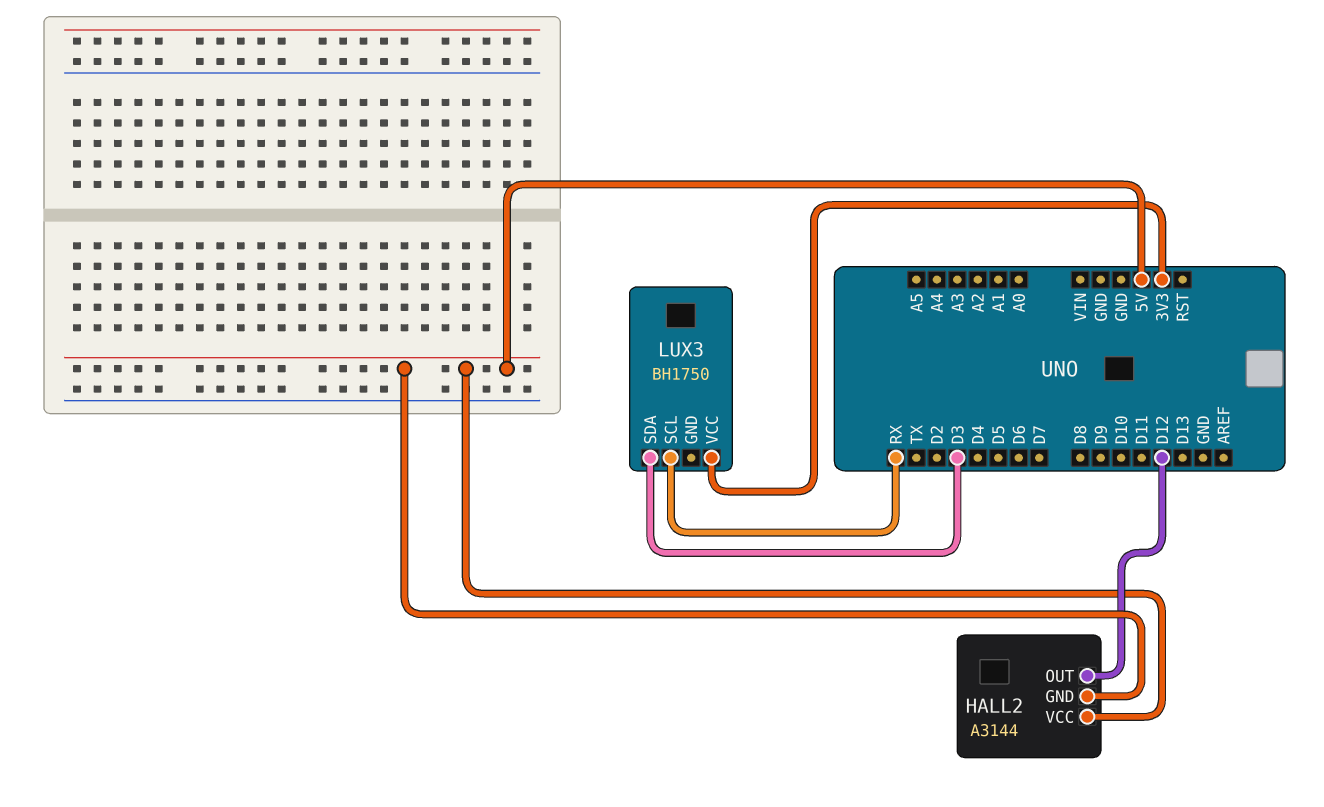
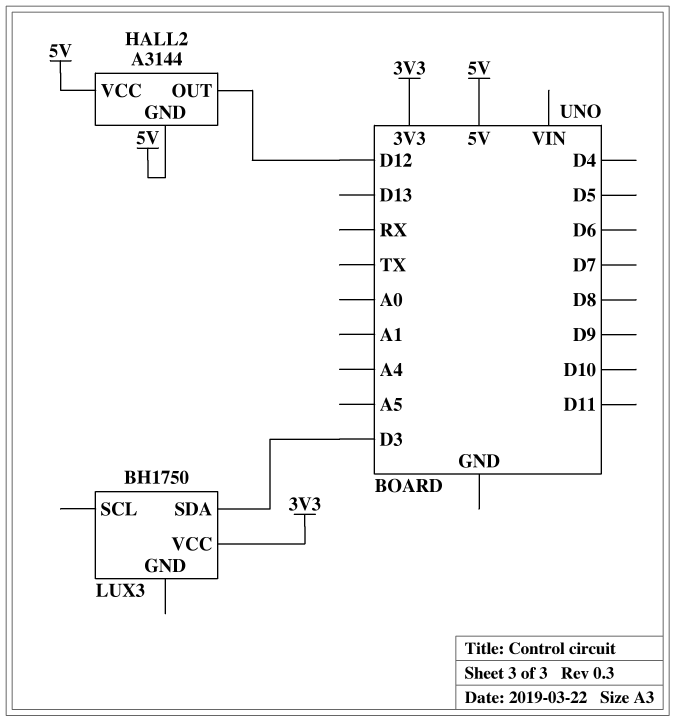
LUX3 pin SCL: RX -> none

